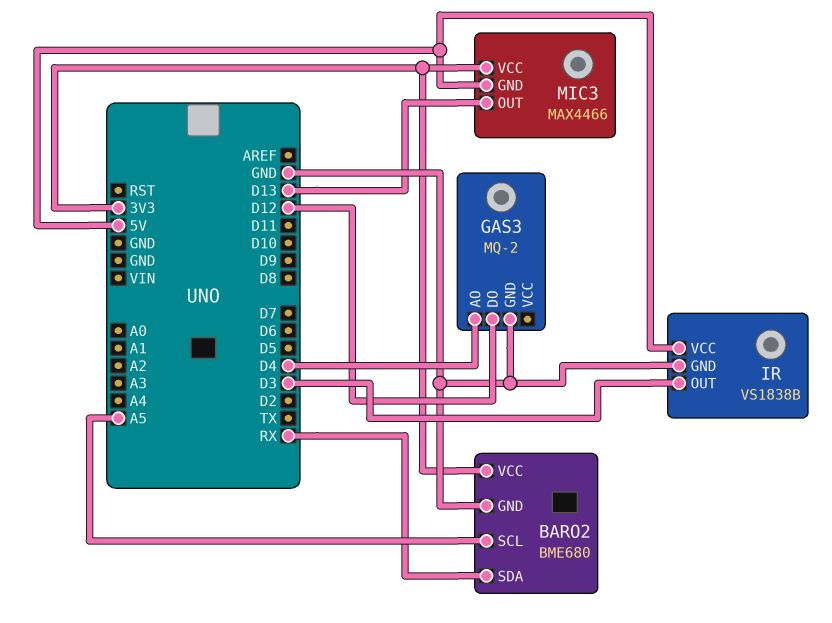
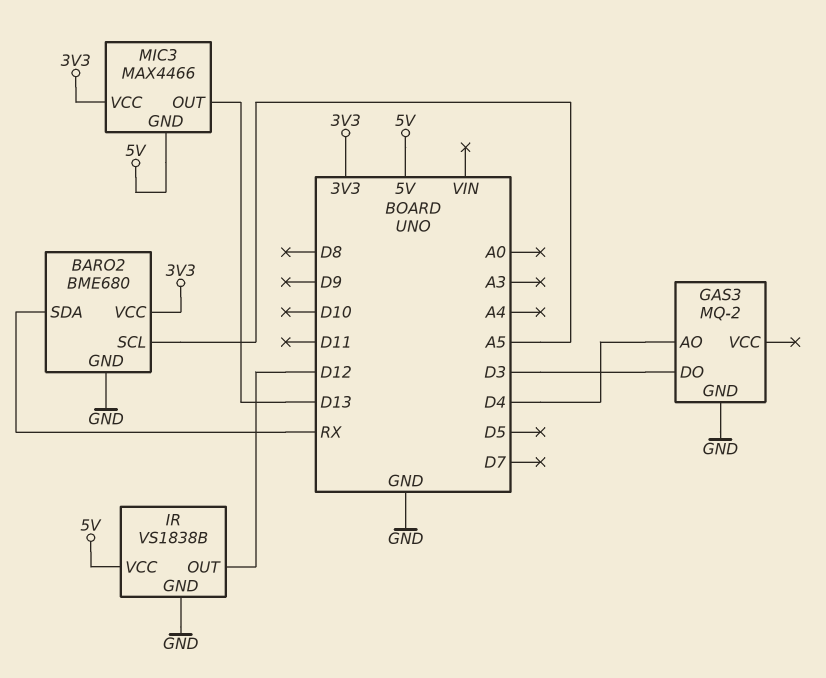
GAS3 pin DO: D12 -> D3
IR pin OUT: D3 -> D12

